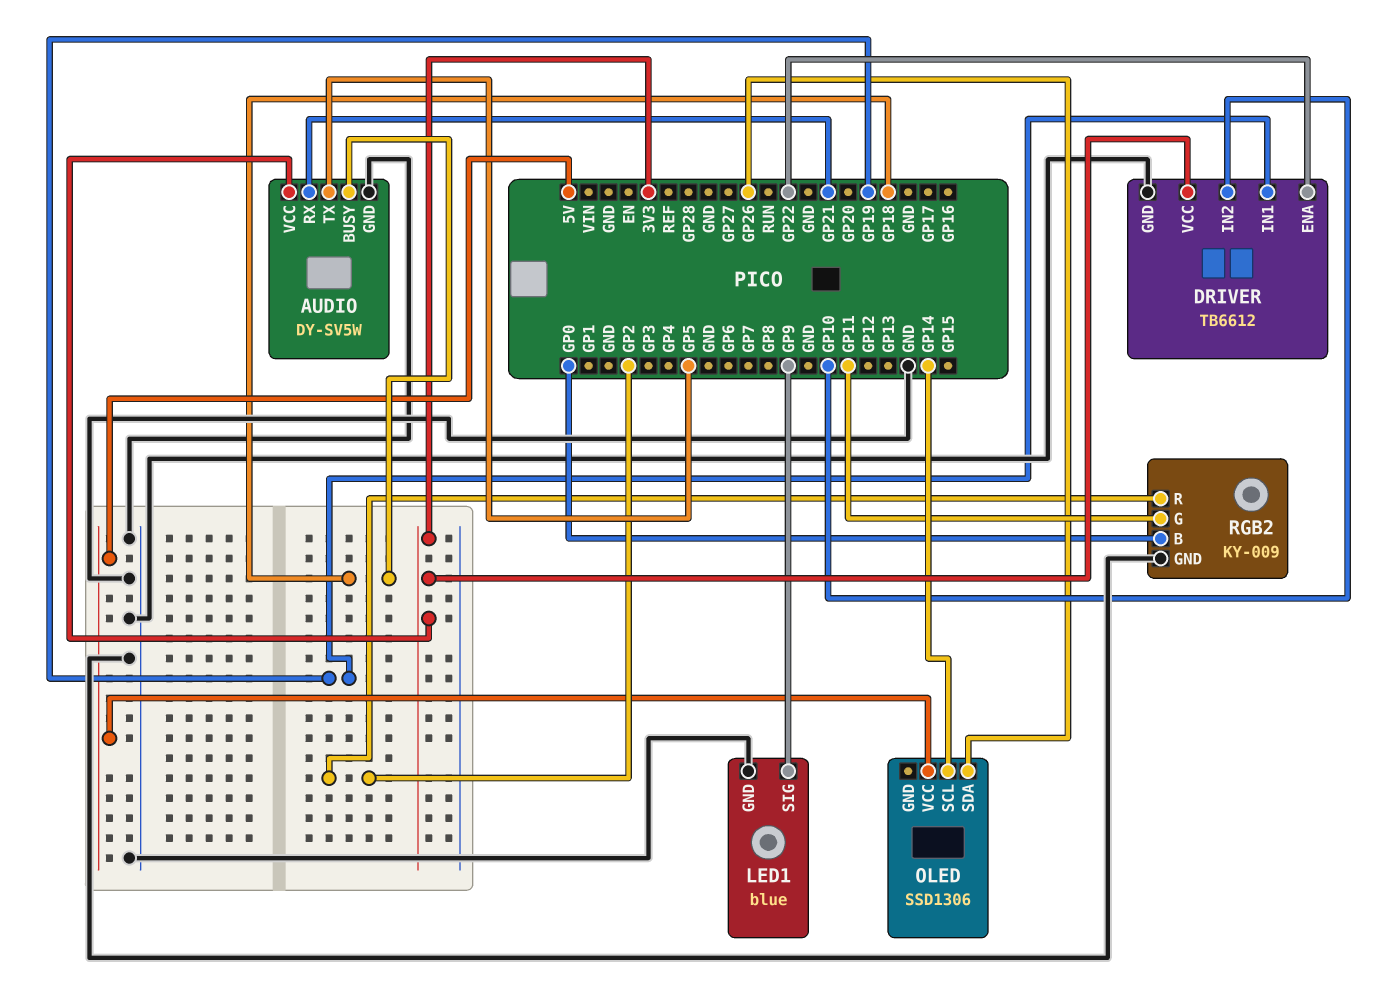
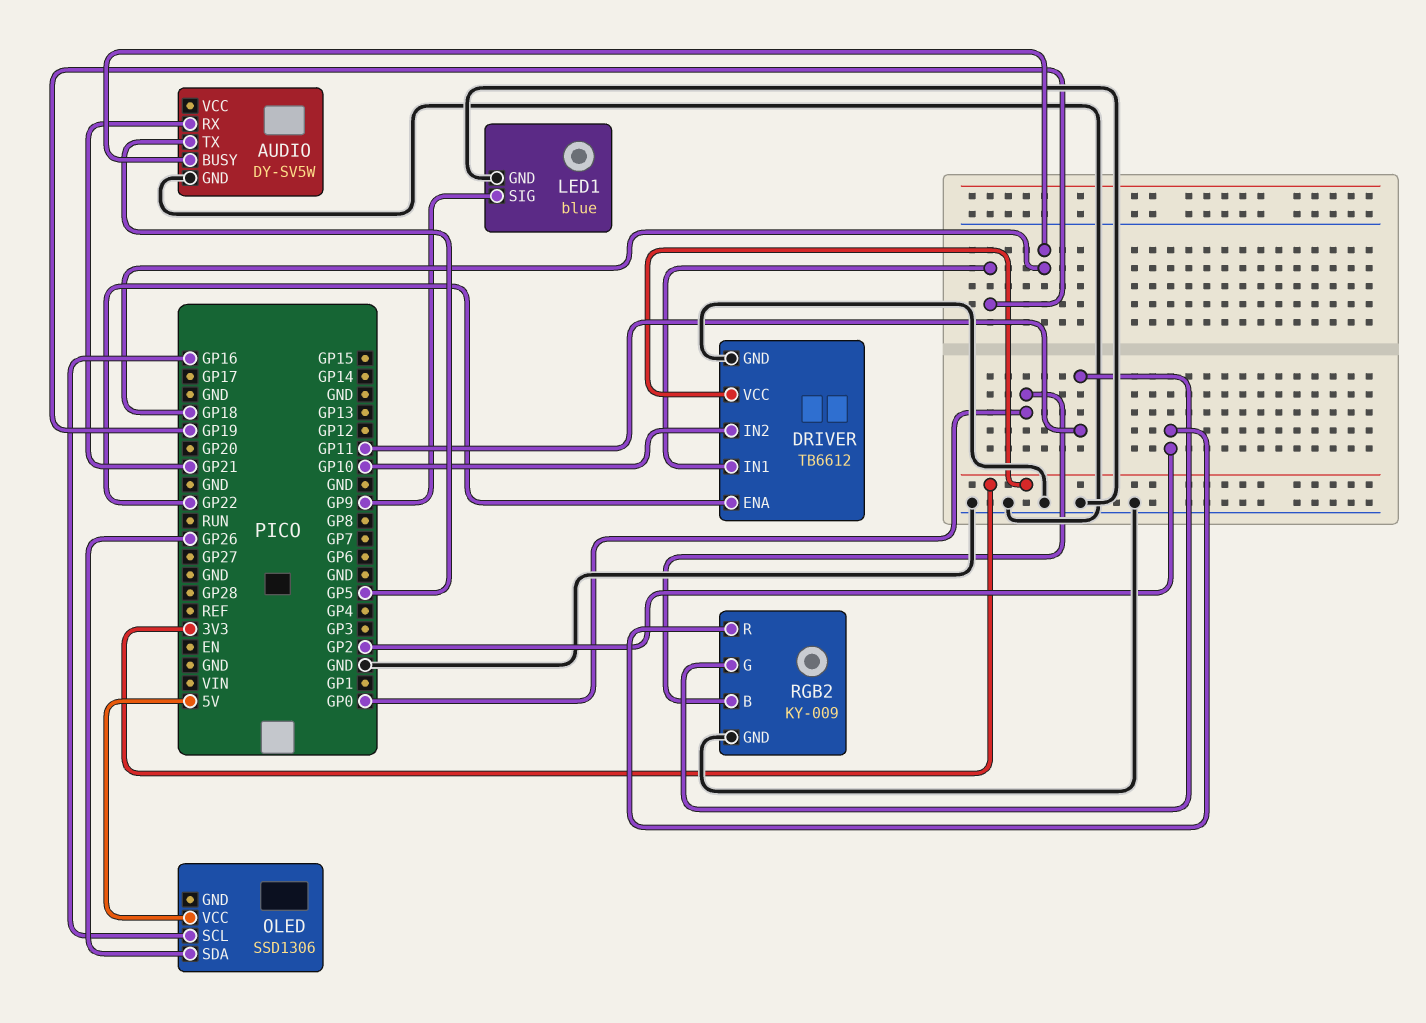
AUDIO pin VCC: 3V3 -> none
OLED pin SCL: GP14 -> GP16

